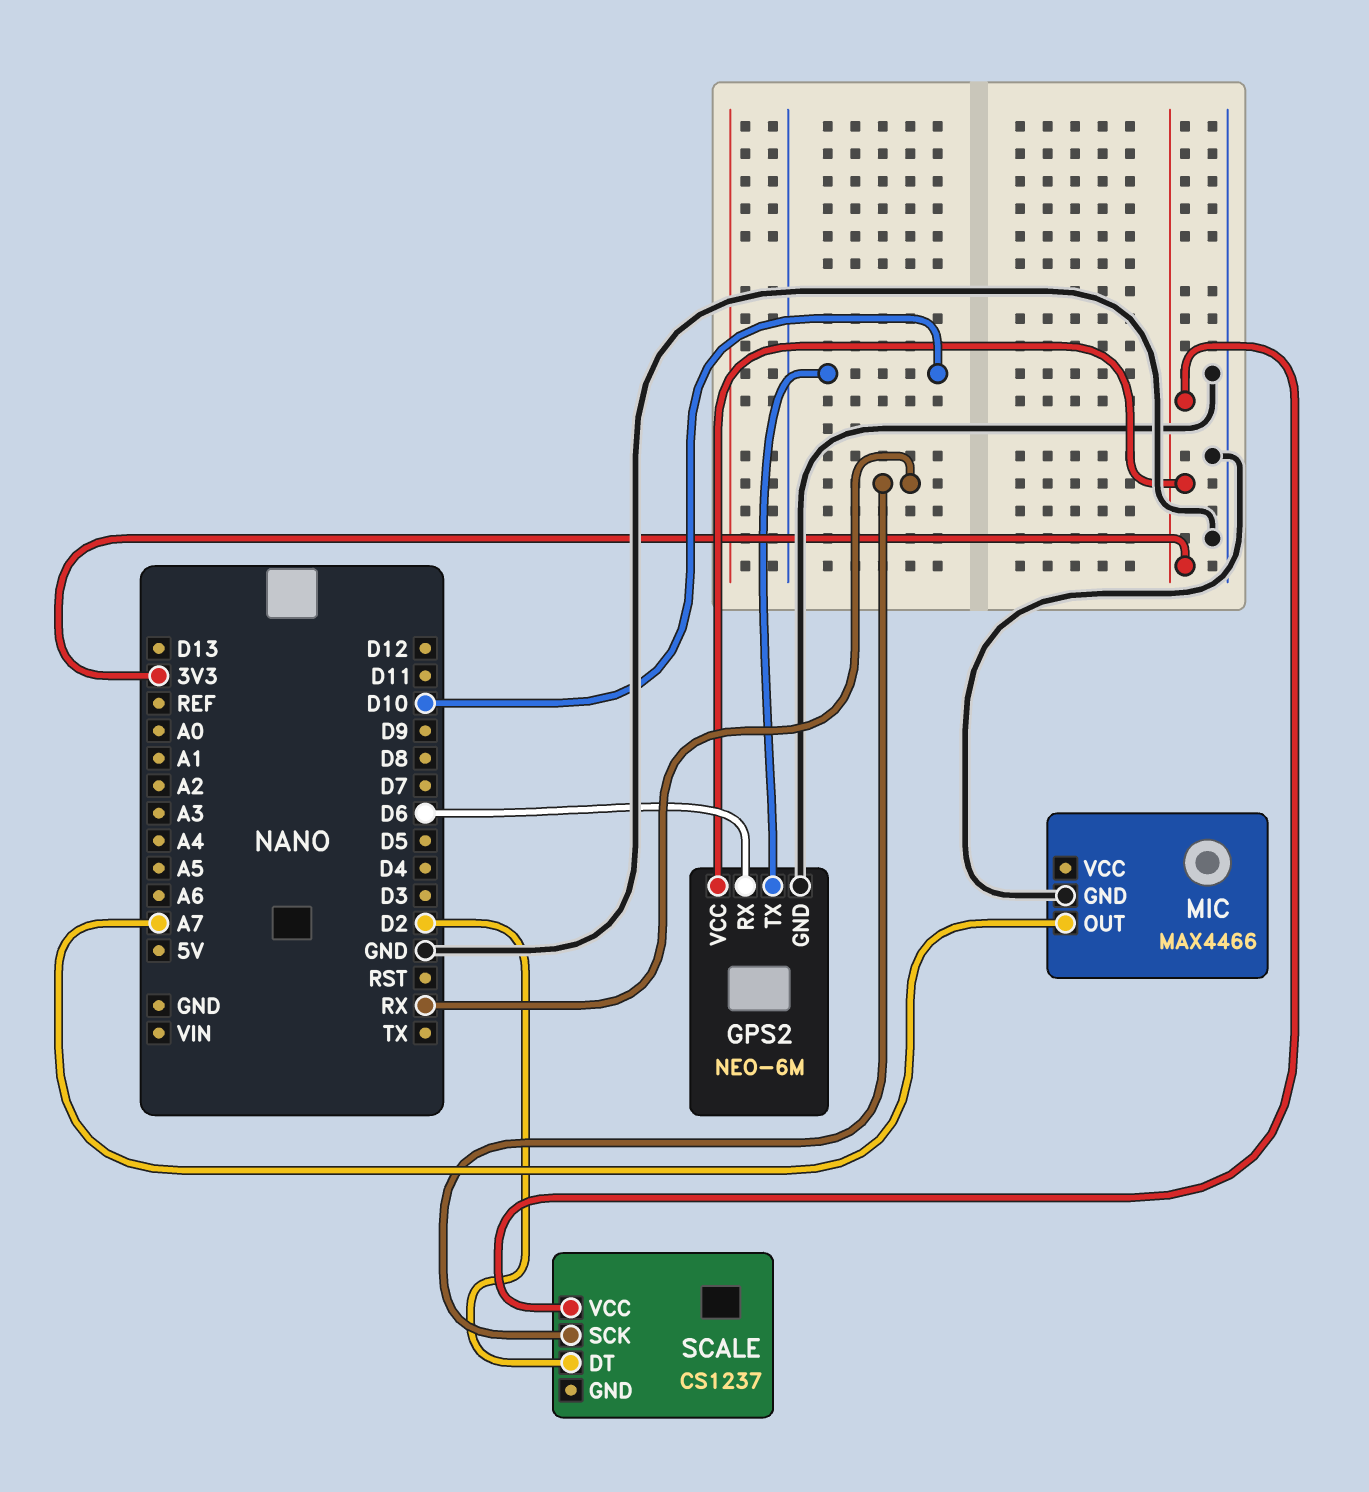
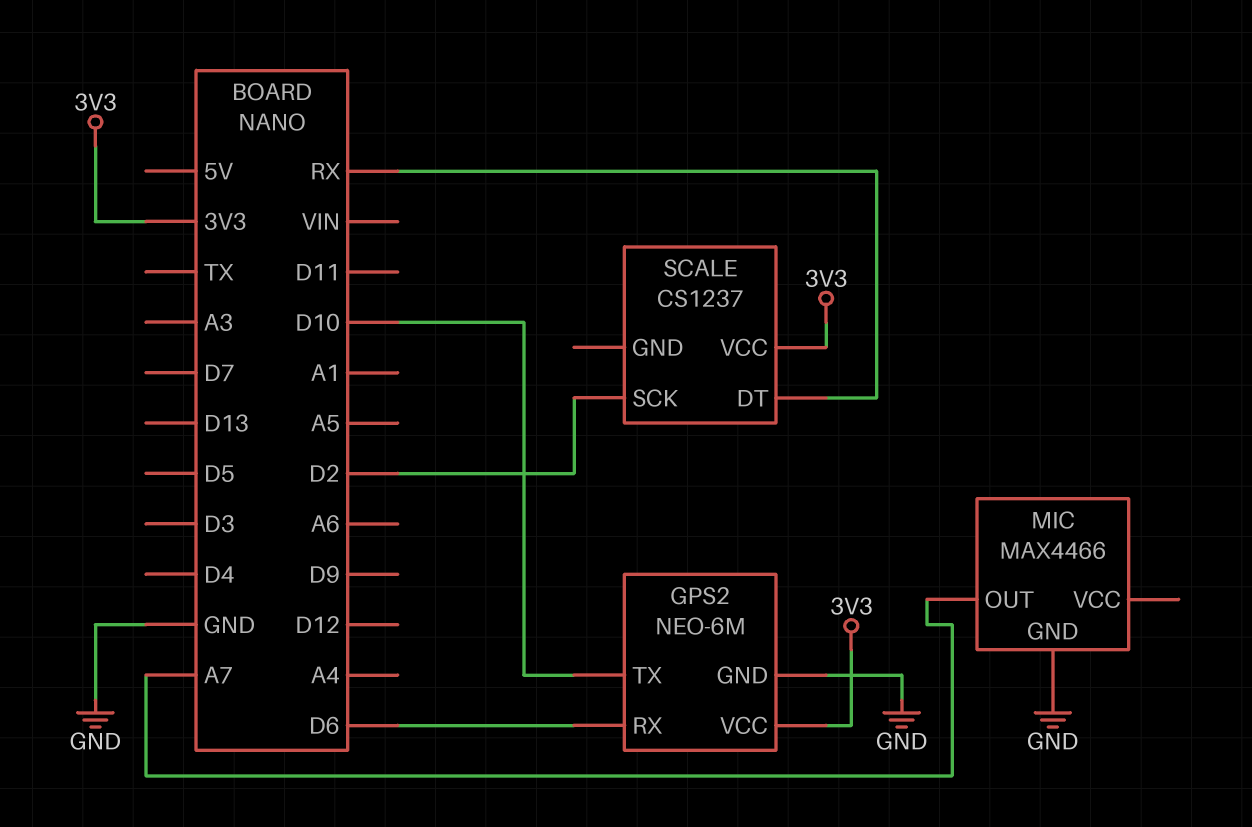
SCALE pin DT: D2 -> RX
SCALE pin SCK: RX -> D2

